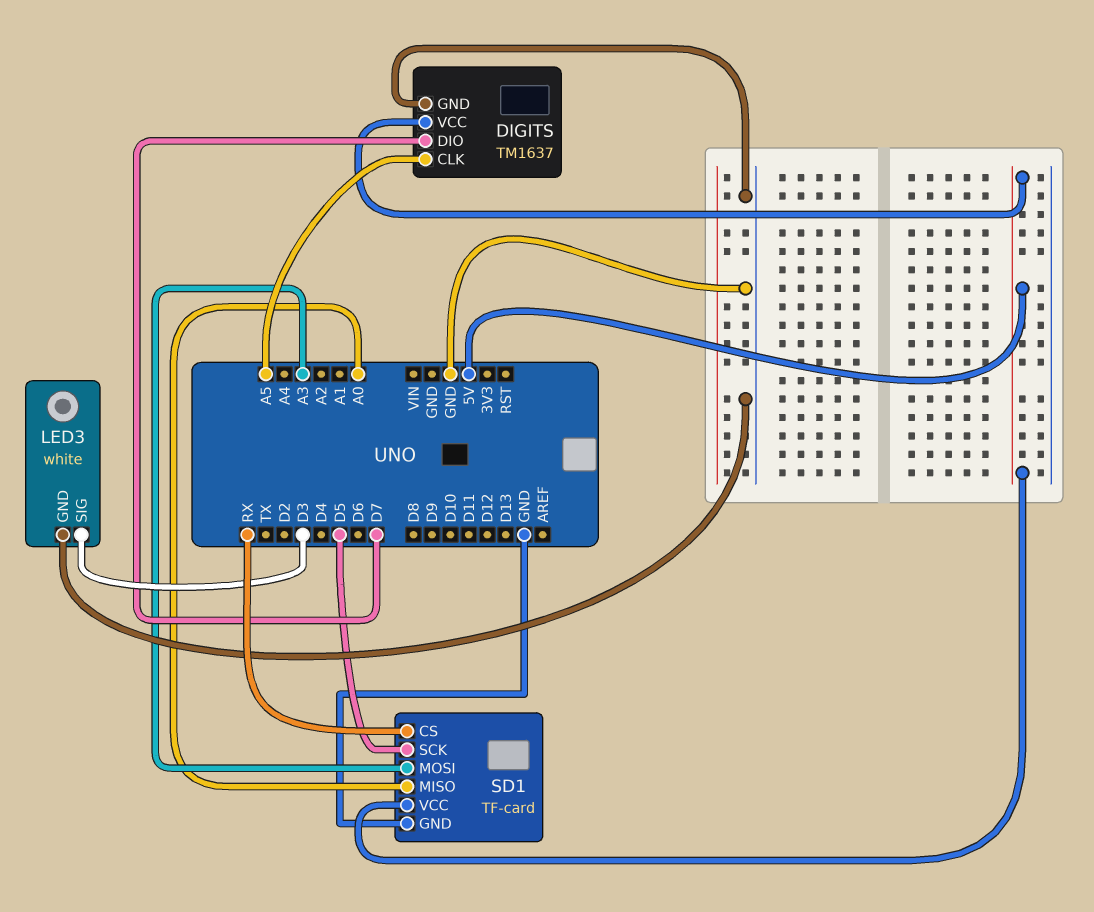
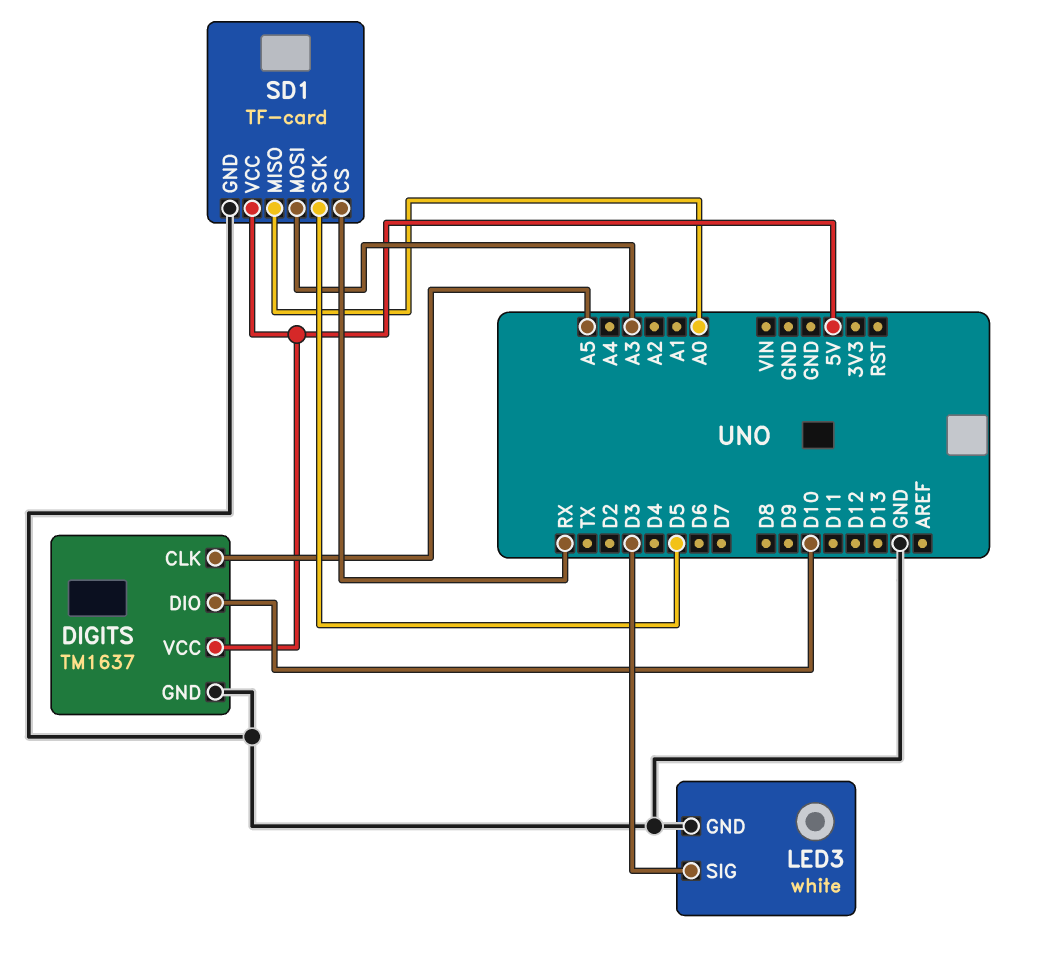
DIGITS pin DIO: D7 -> D10

